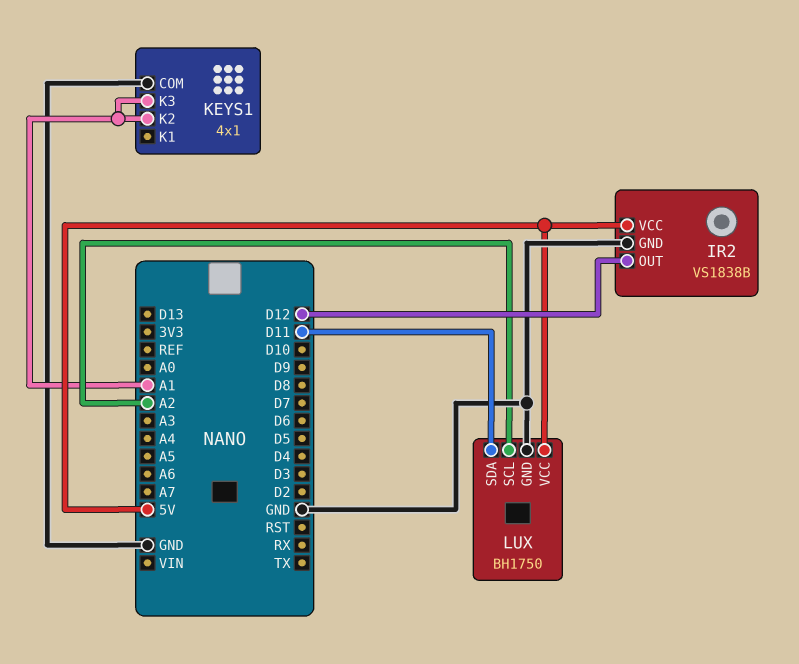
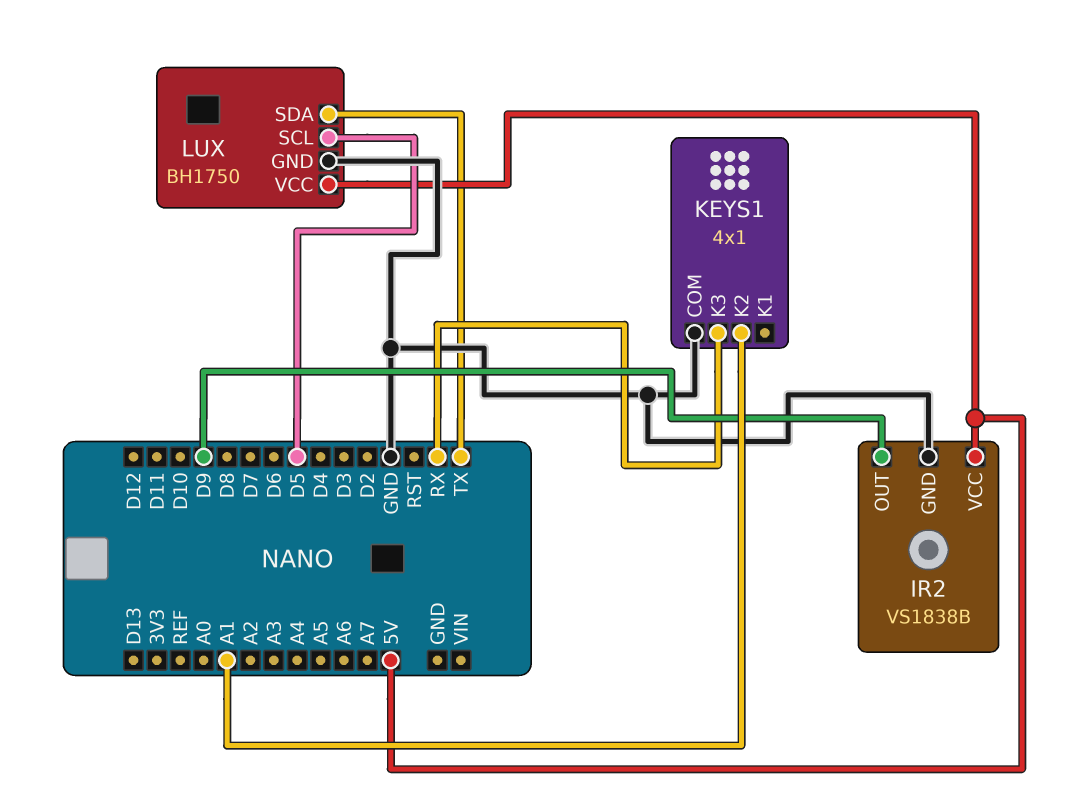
IR2 pin OUT: D12 -> D9
KEYS1 pin K3: A1 -> RX
LUX pin SCL: A2 -> D5
LUX pin SDA: D11 -> TX

